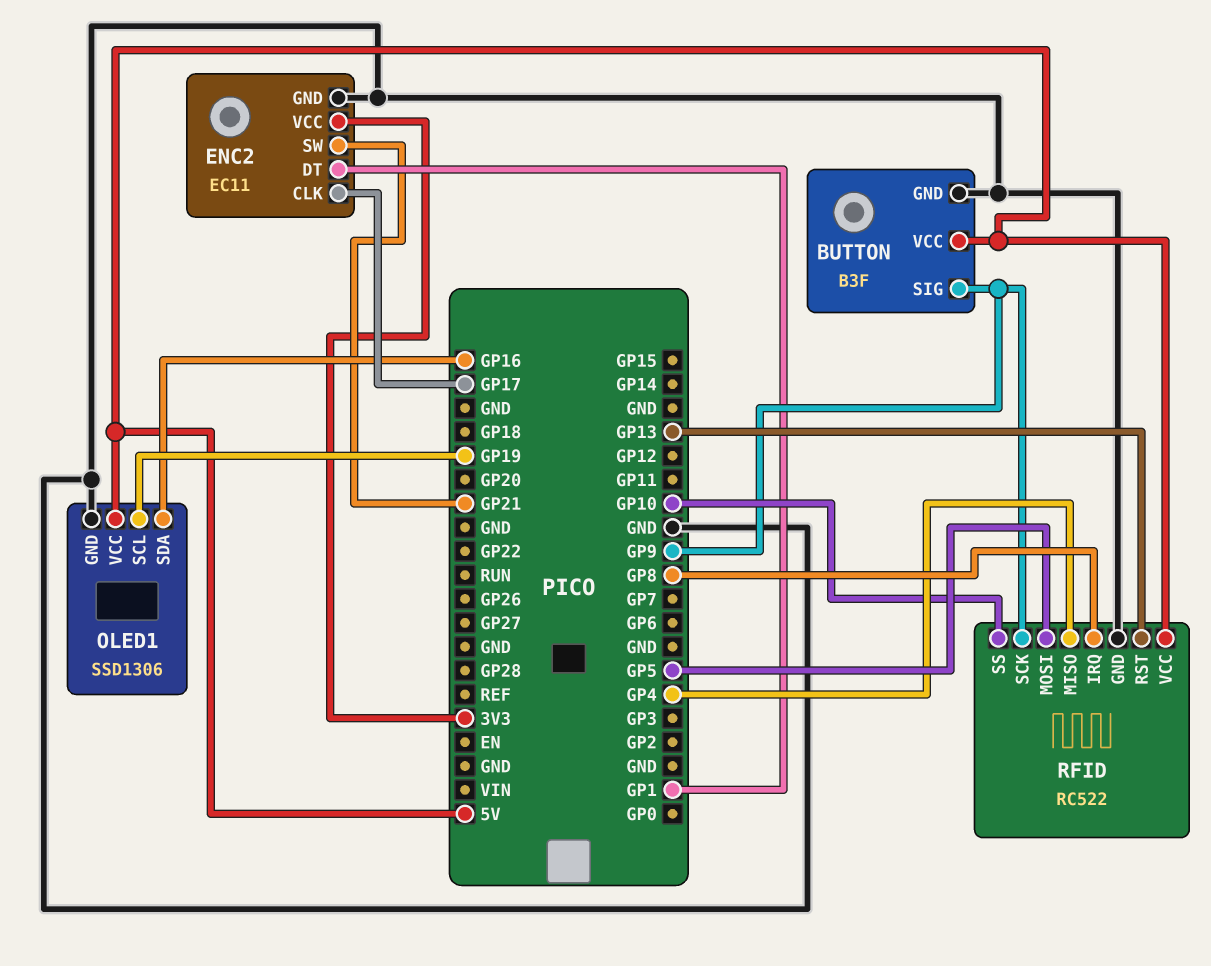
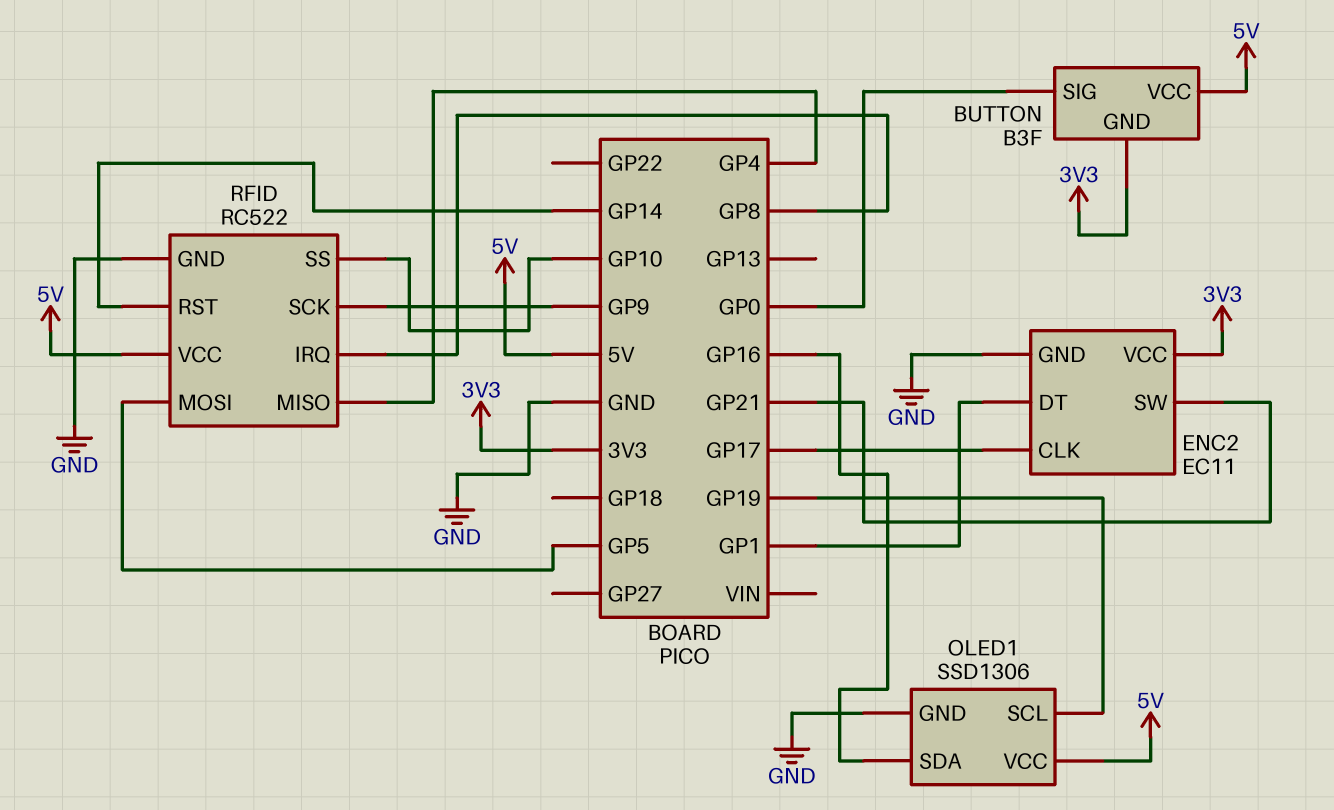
BUTTON pin GND: GND -> 3V3
BUTTON pin SIG: GP9 -> GP0
RFID pin RST: GP13 -> GP14

